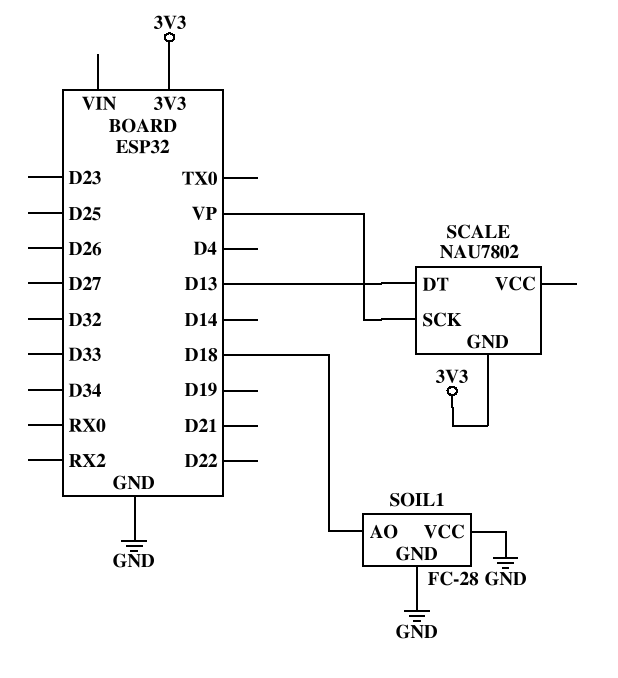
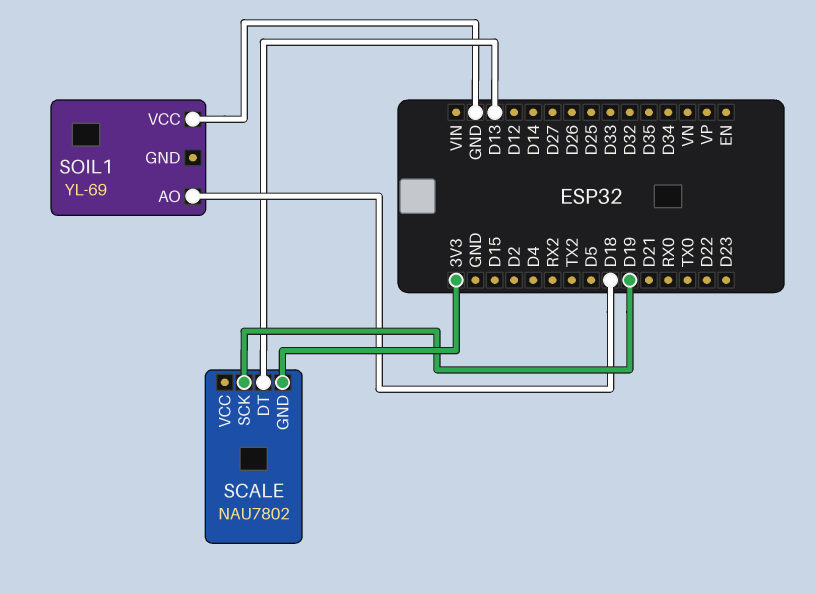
SCALE pin SCK: VP -> D19
SOIL1: FC-28 -> YL-69
SOIL1 pin GND: GND -> none

